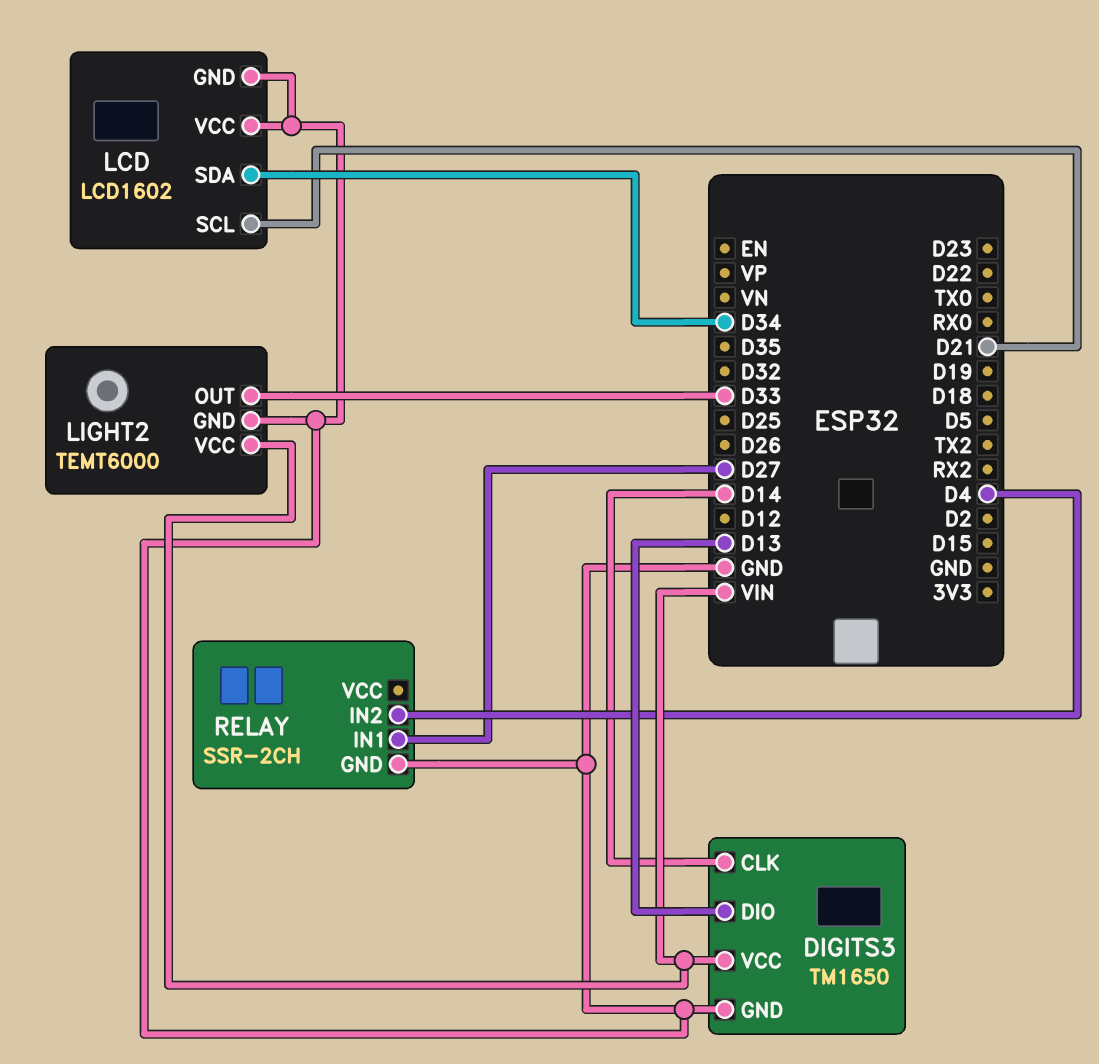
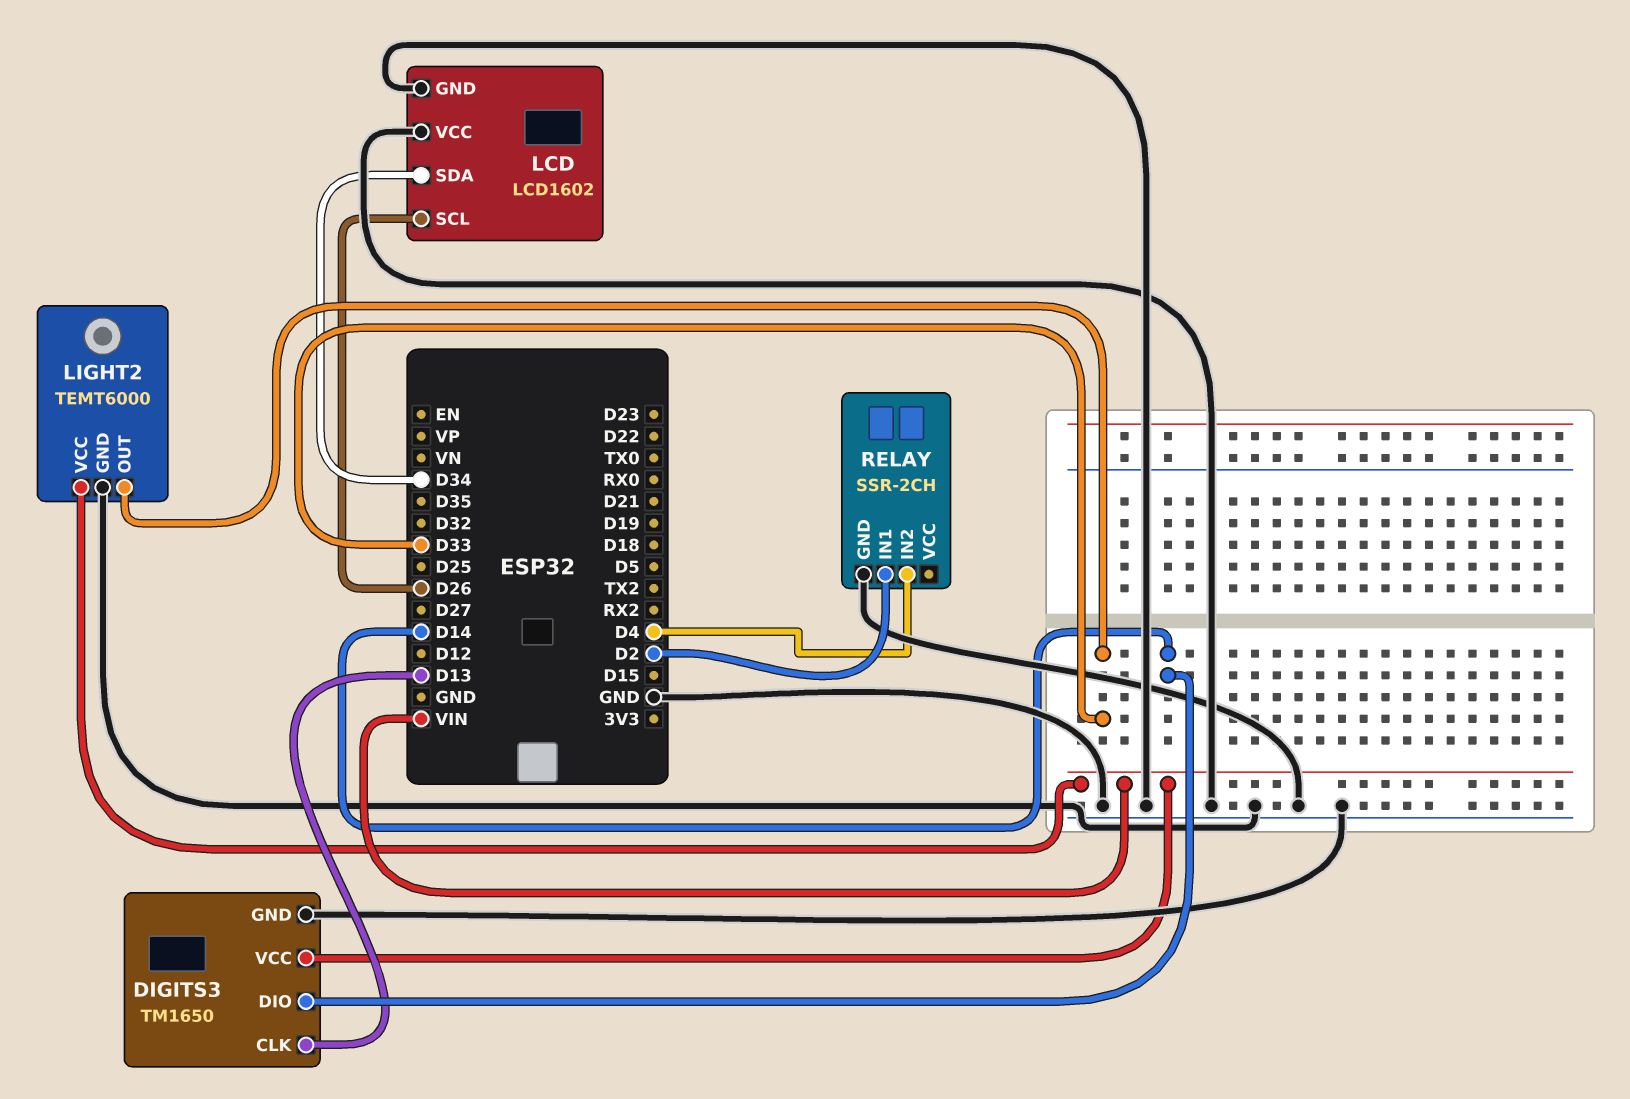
DIGITS3 pin CLK: D14 -> D13
DIGITS3 pin DIO: D13 -> D14
LCD pin SCL: D21 -> D26
RELAY pin IN1: D27 -> D2

